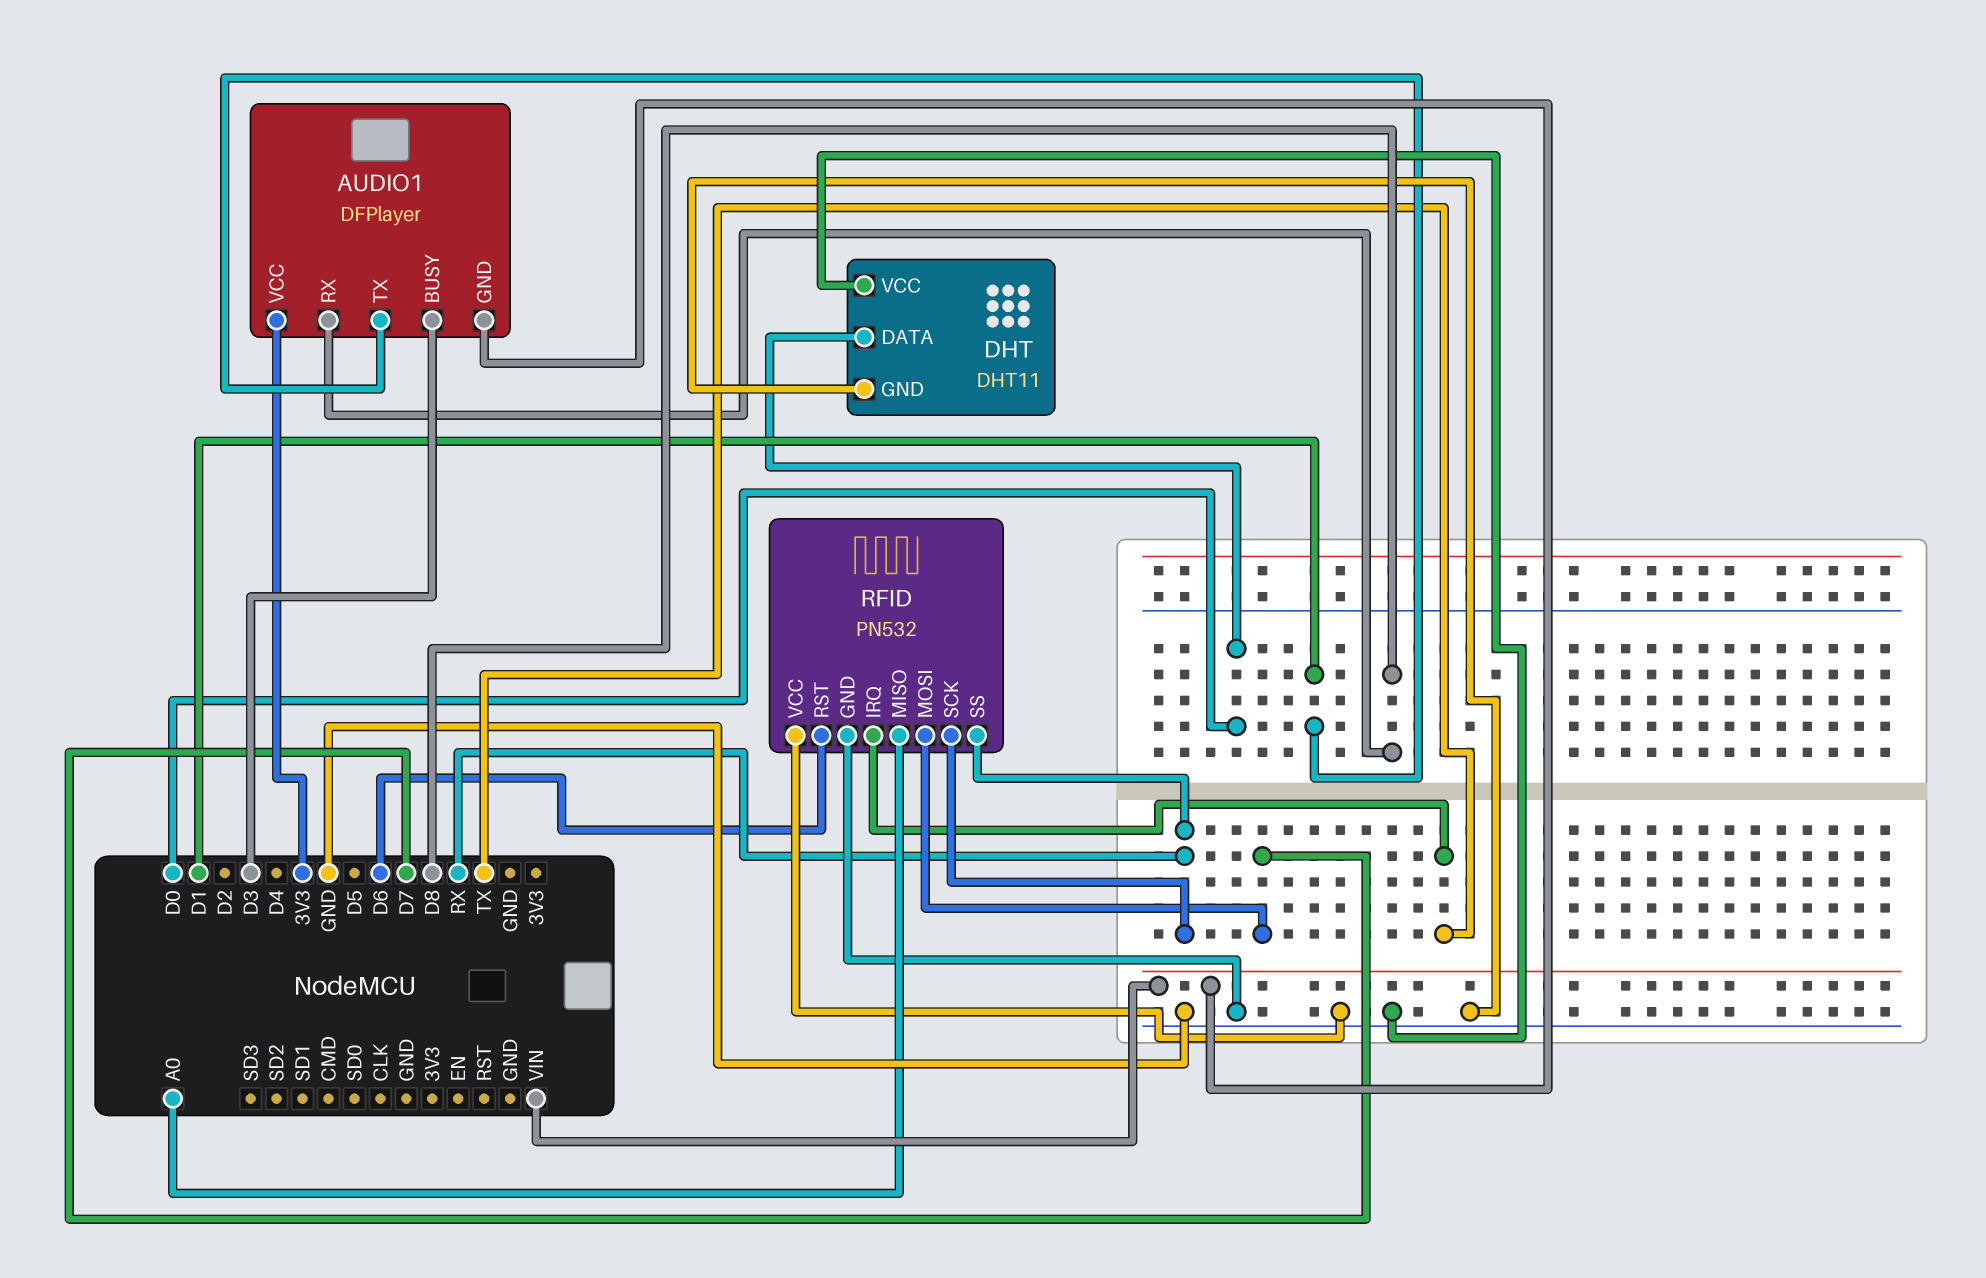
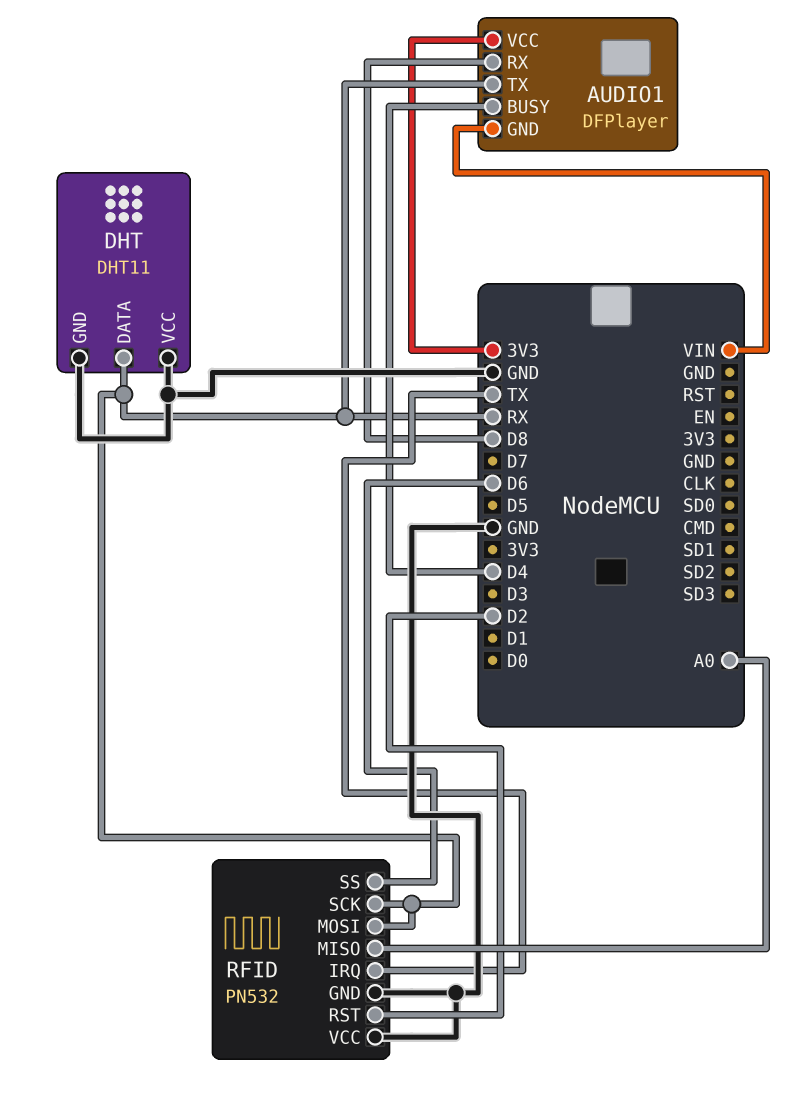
AUDIO1 pin BUSY: D3 -> D4
AUDIO1 pin TX: D1 -> RX
DHT pin DATA: D0 -> RX
RFID pin MOSI: D7 -> RX
RFID pin RST: D6 -> D2
RFID pin SS: RX -> D6

